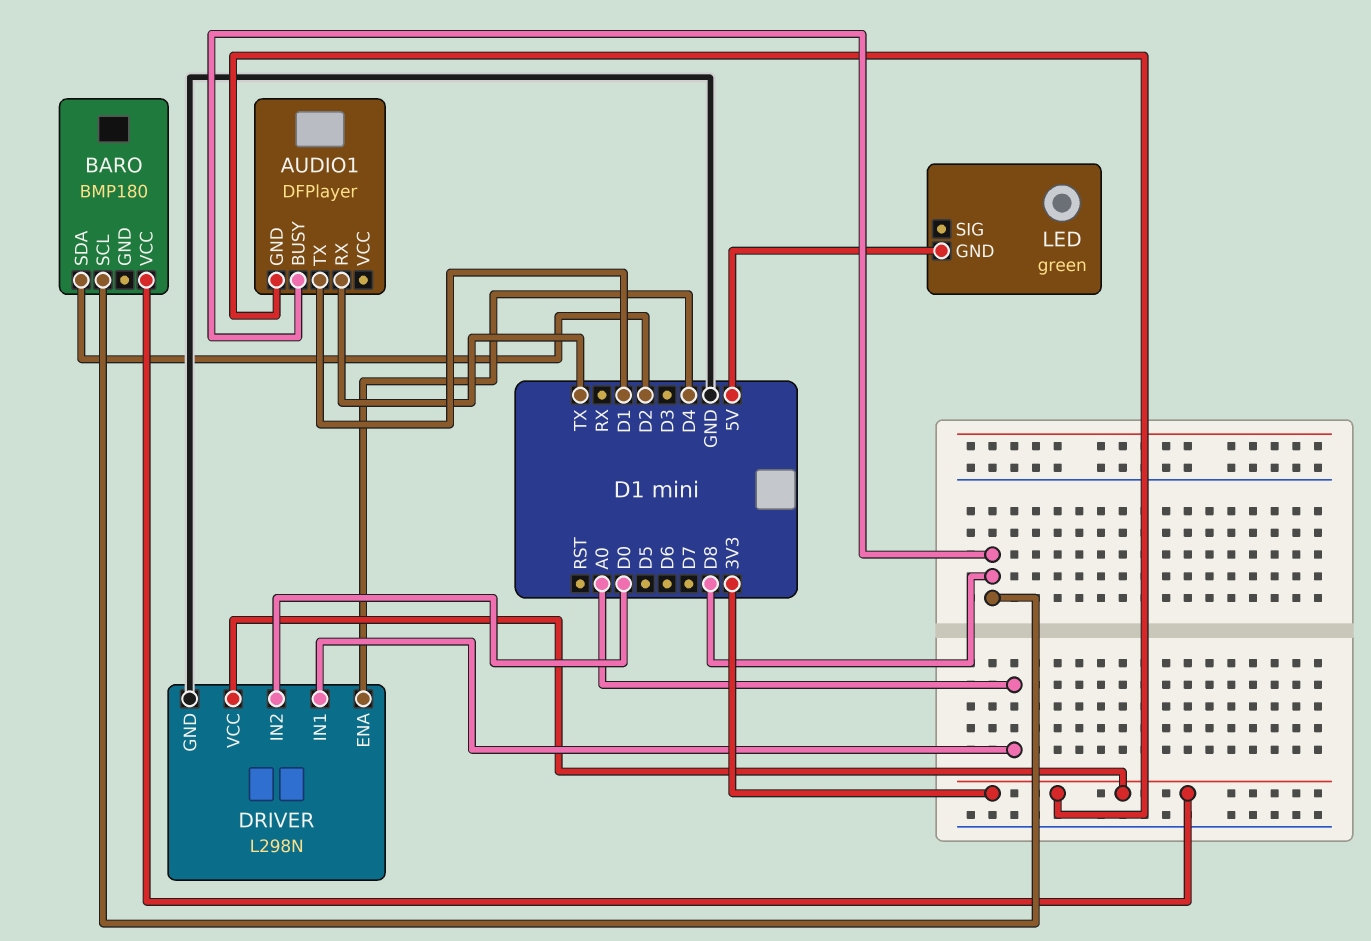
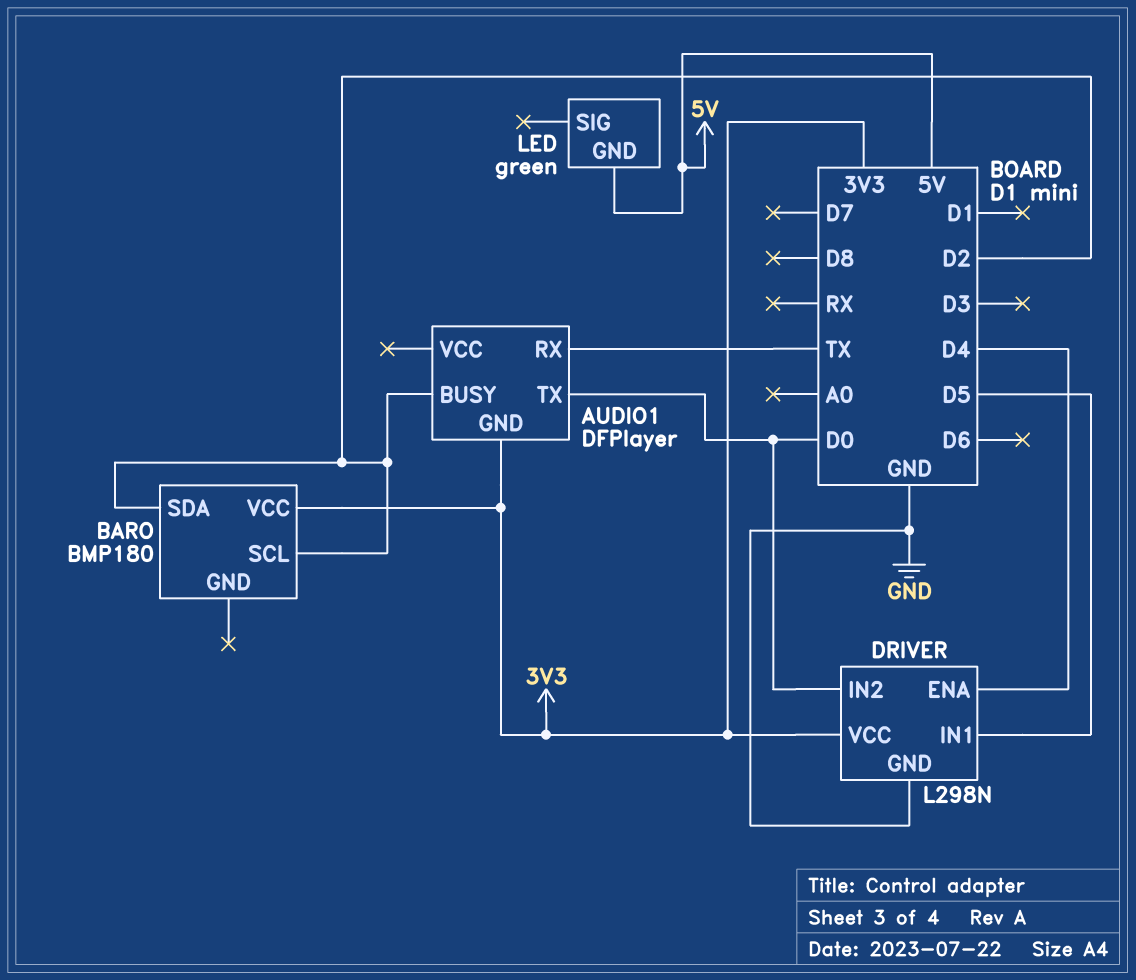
AUDIO1 pin BUSY: D8 -> D2
AUDIO1 pin TX: D1 -> D0
BARO pin SCL: D8 -> D2
DRIVER pin IN1: A0 -> D5

